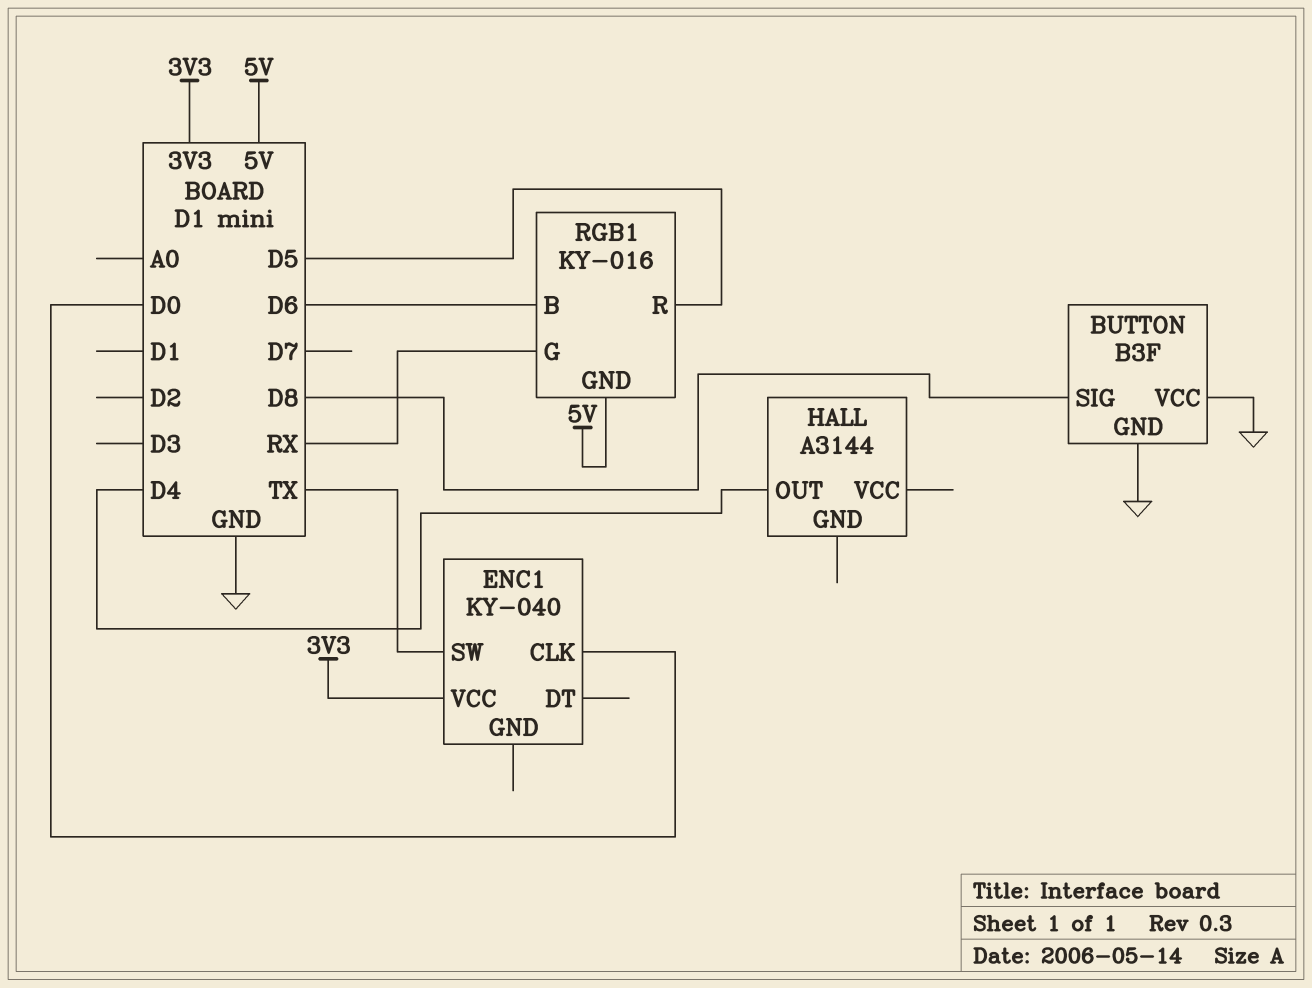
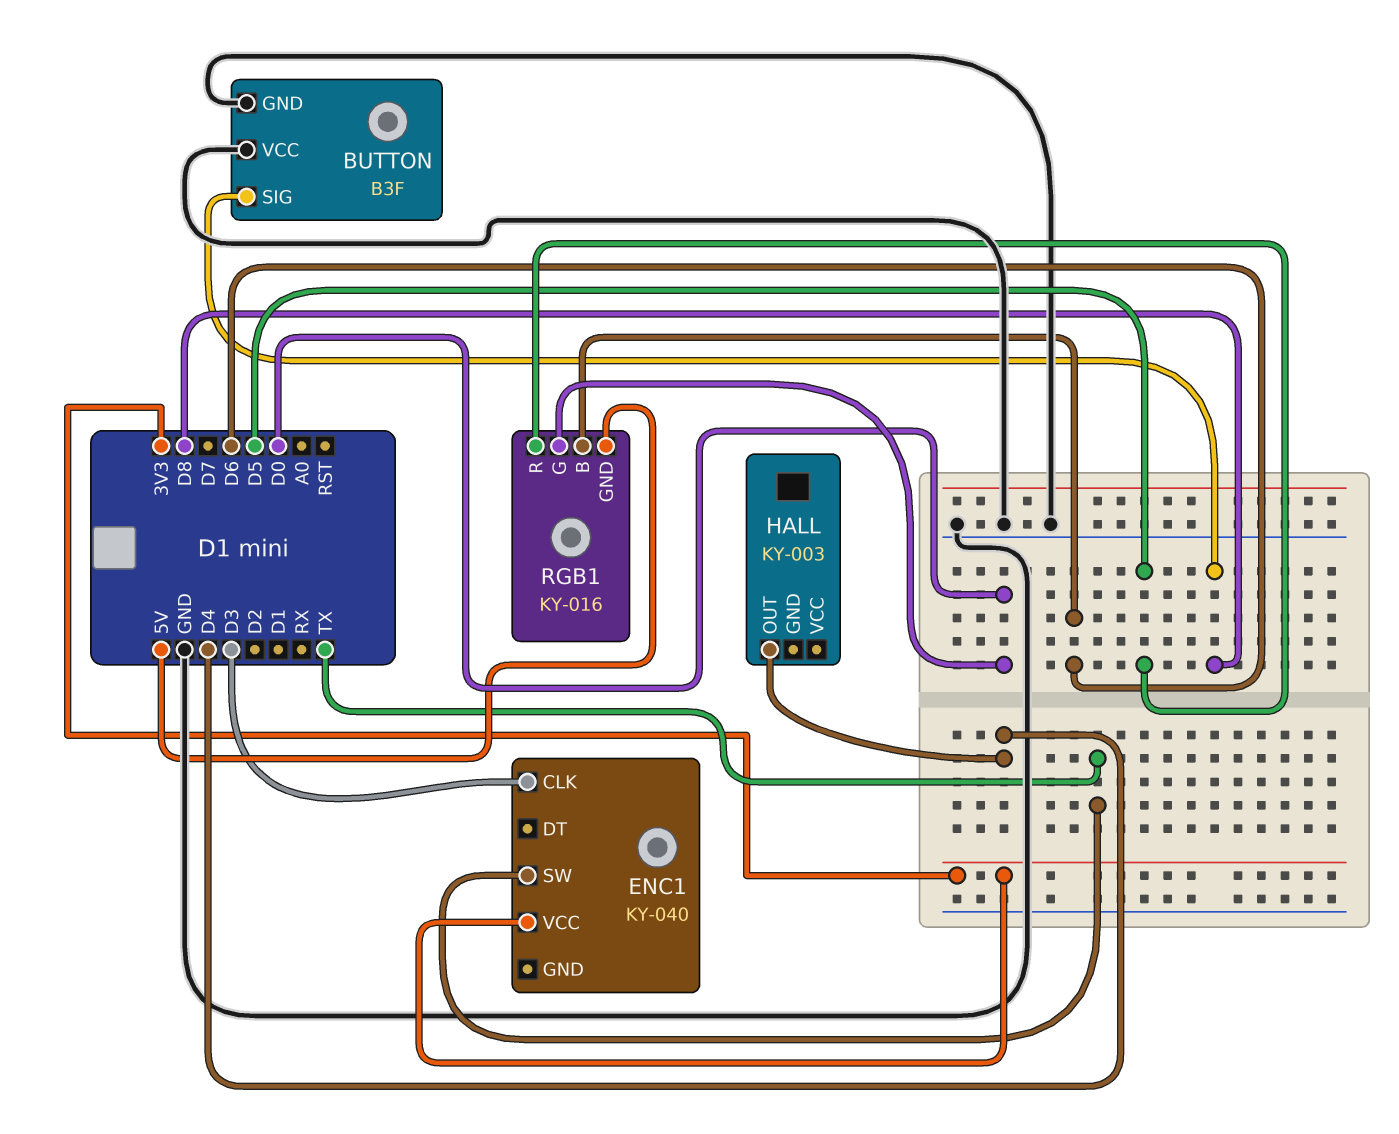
ENC1 pin CLK: D0 -> D3
HALL: A3144 -> KY-003
RGB1 pin G: RX -> D0

